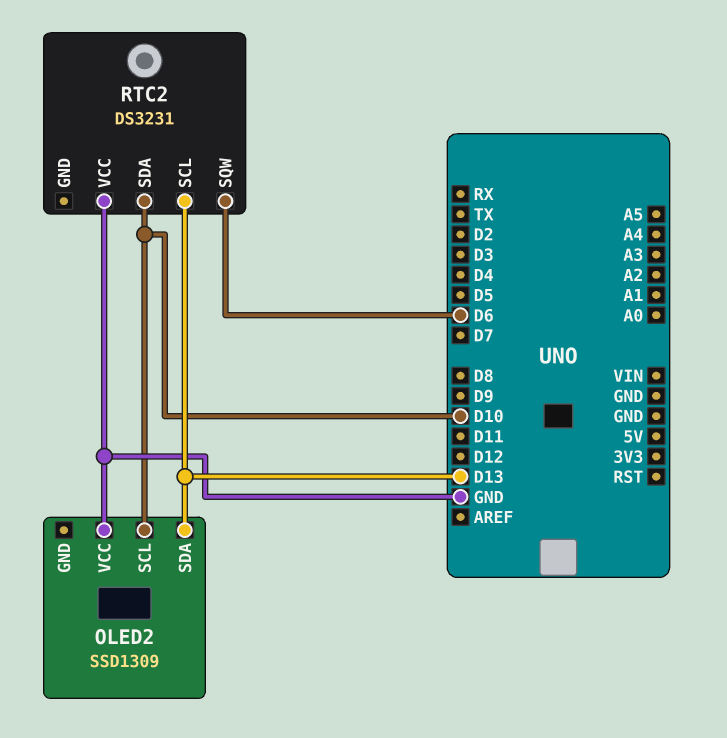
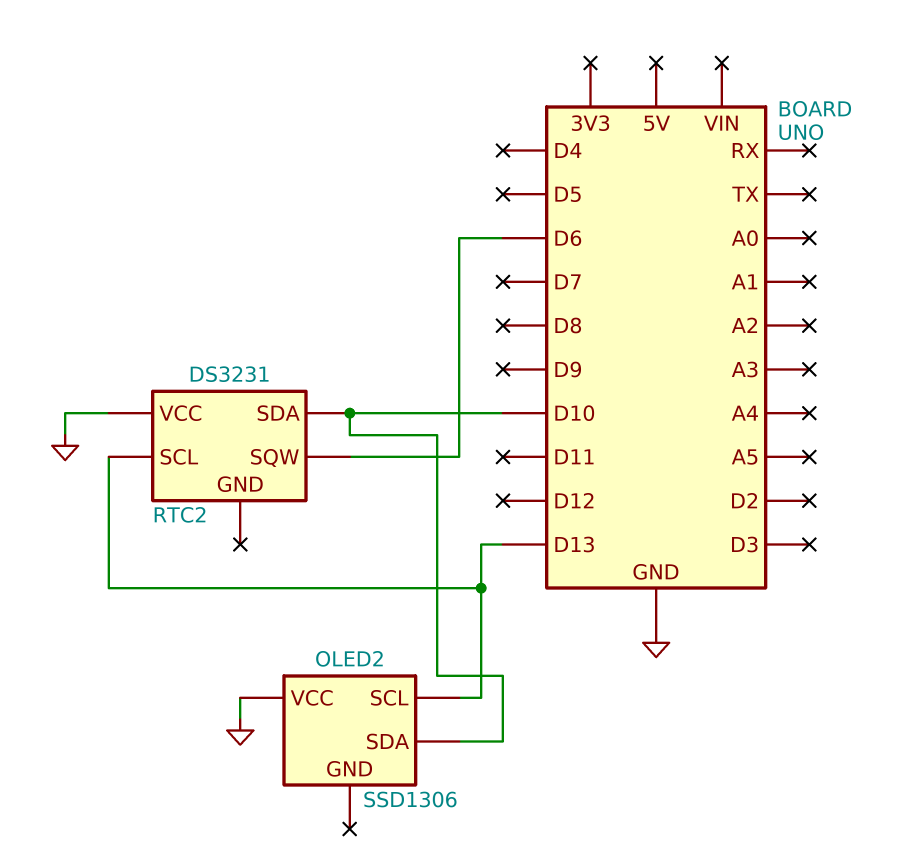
OLED2: SSD1309 -> SSD1306
OLED2 pin SCL: D10 -> D13
OLED2 pin SDA: D13 -> D10

